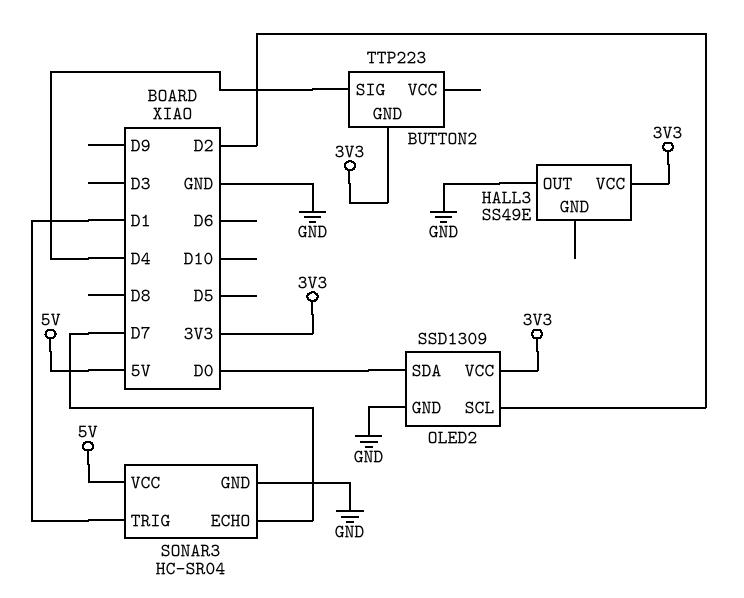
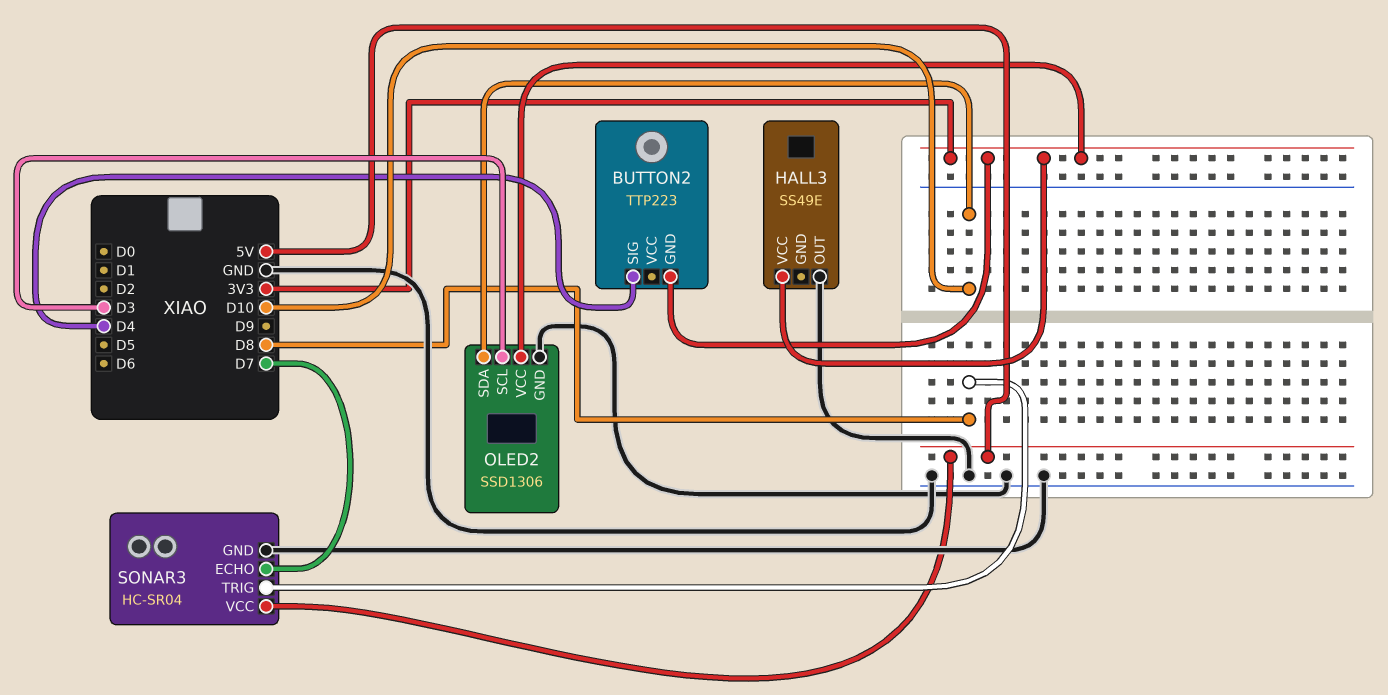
OLED2: SSD1309 -> SSD1306
OLED2 pin SCL: D2 -> D3
OLED2 pin SDA: D0 -> D10
SONAR3 pin TRIG: D1 -> D8

